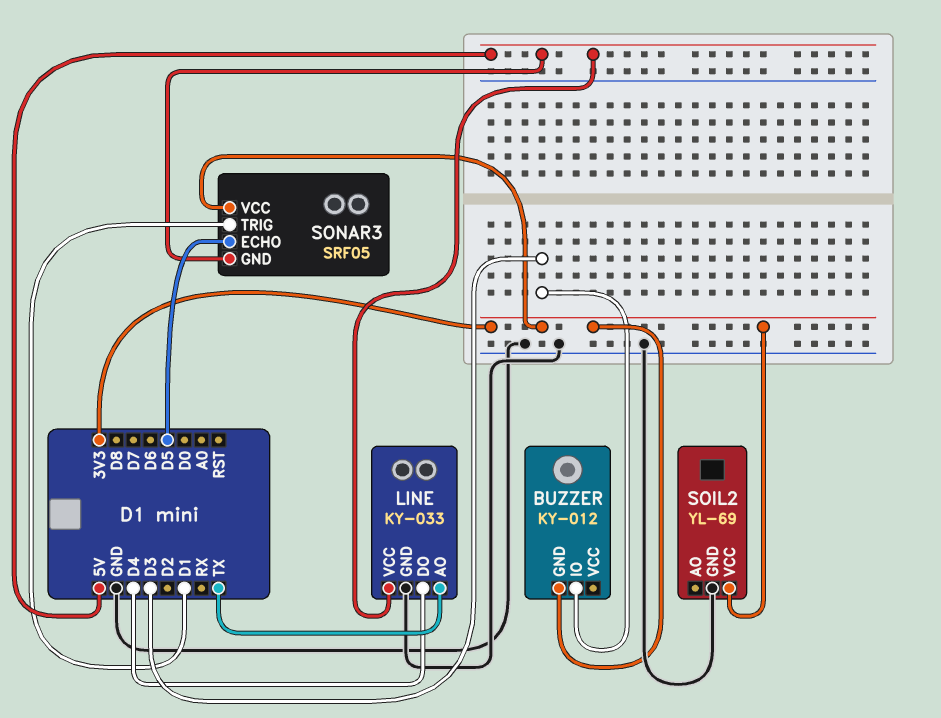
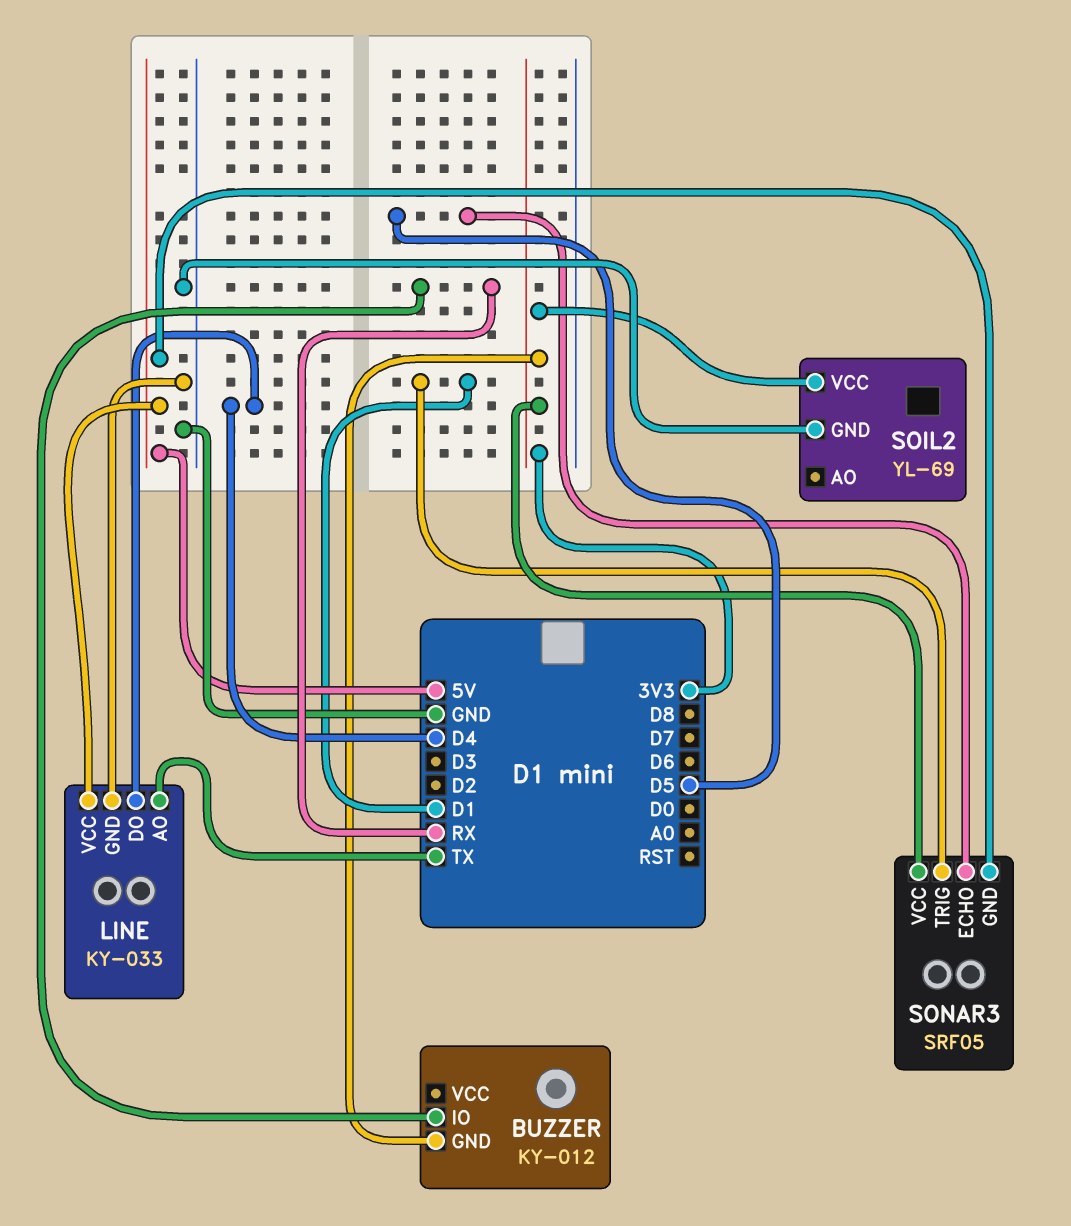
BUZZER pin IO: D3 -> RX

